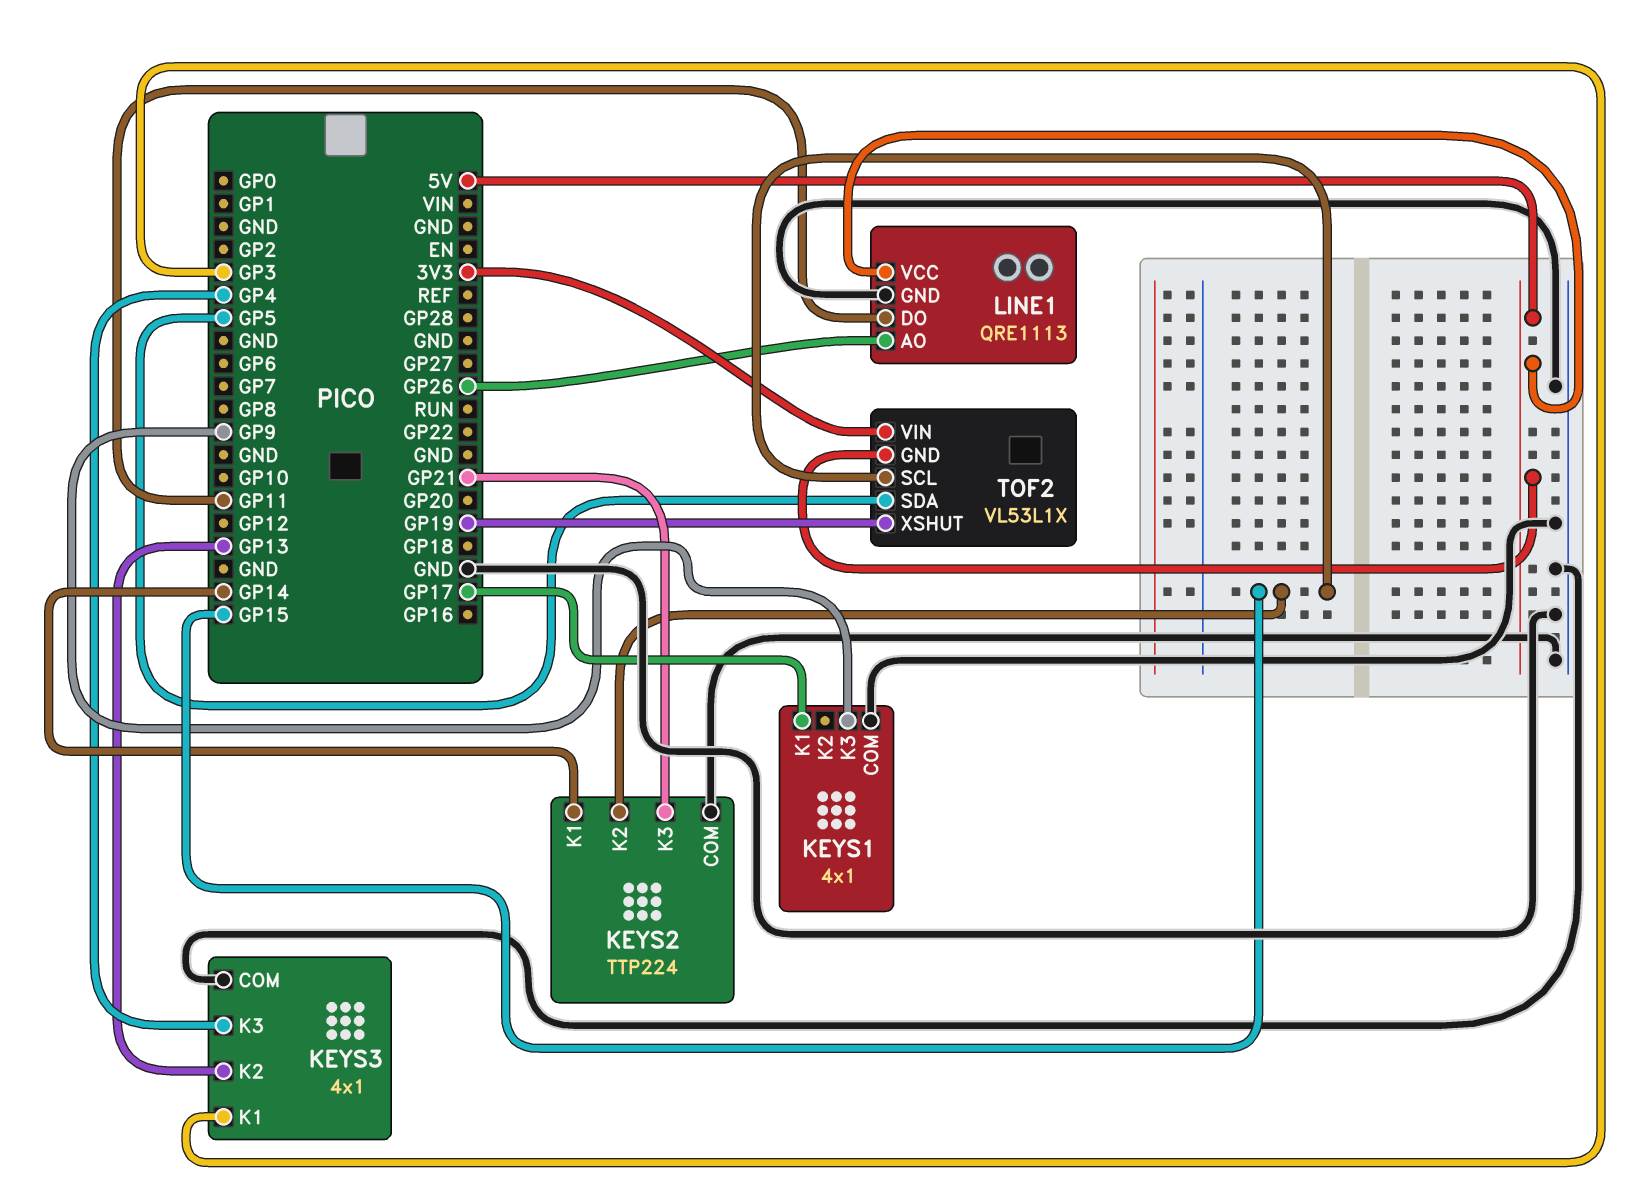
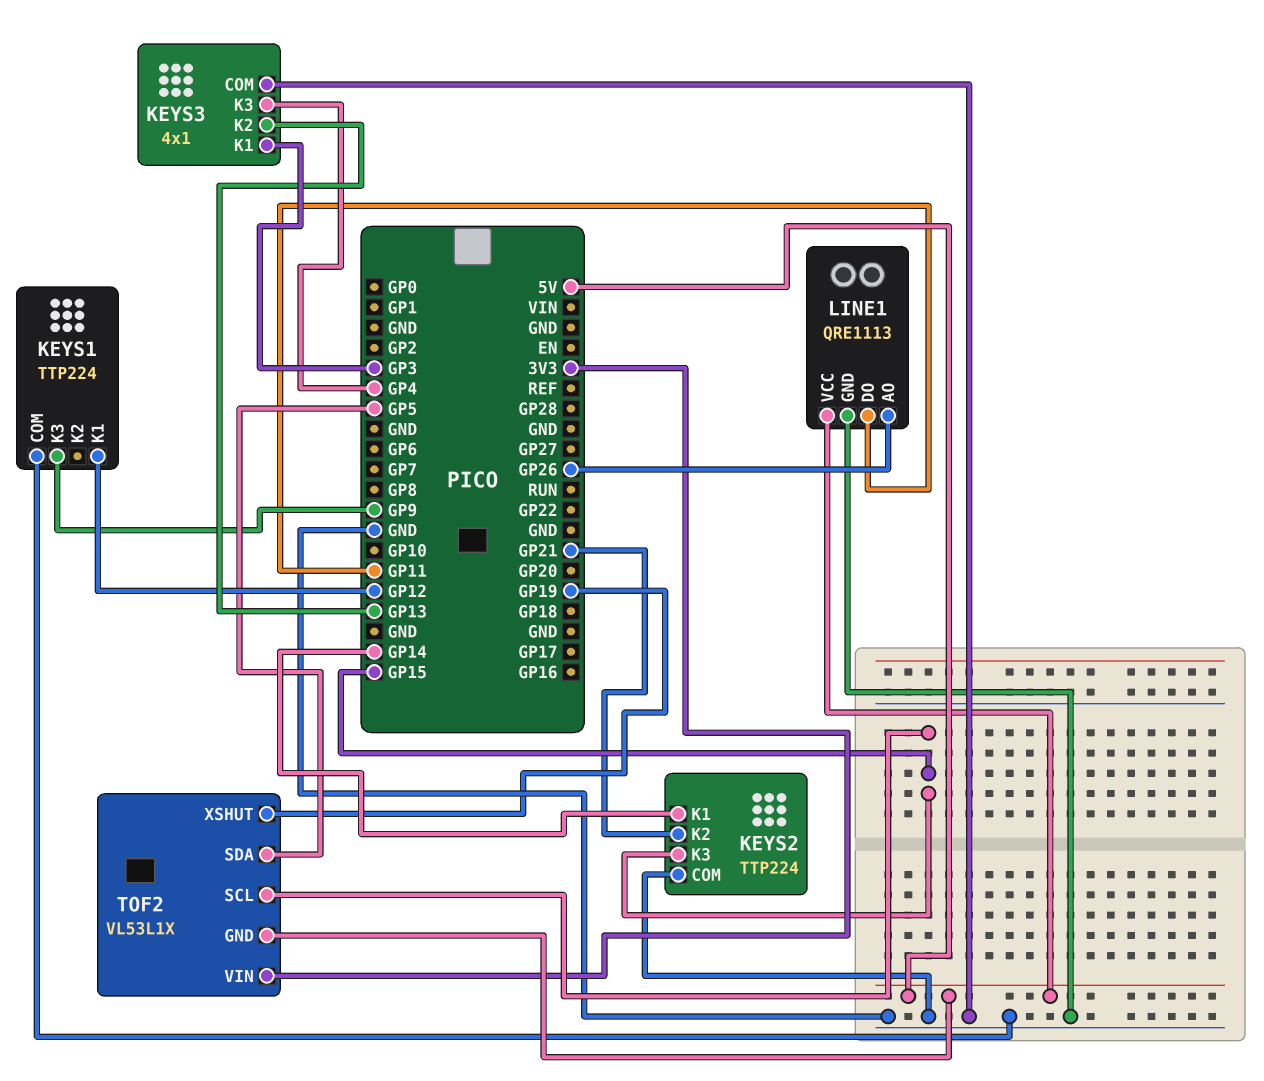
KEYS1: 4x1 -> TTP224
KEYS1 pin K1: GP17 -> GP12
KEYS2 pin K2: GP15 -> GP21
KEYS2 pin K3: GP21 -> GP15

